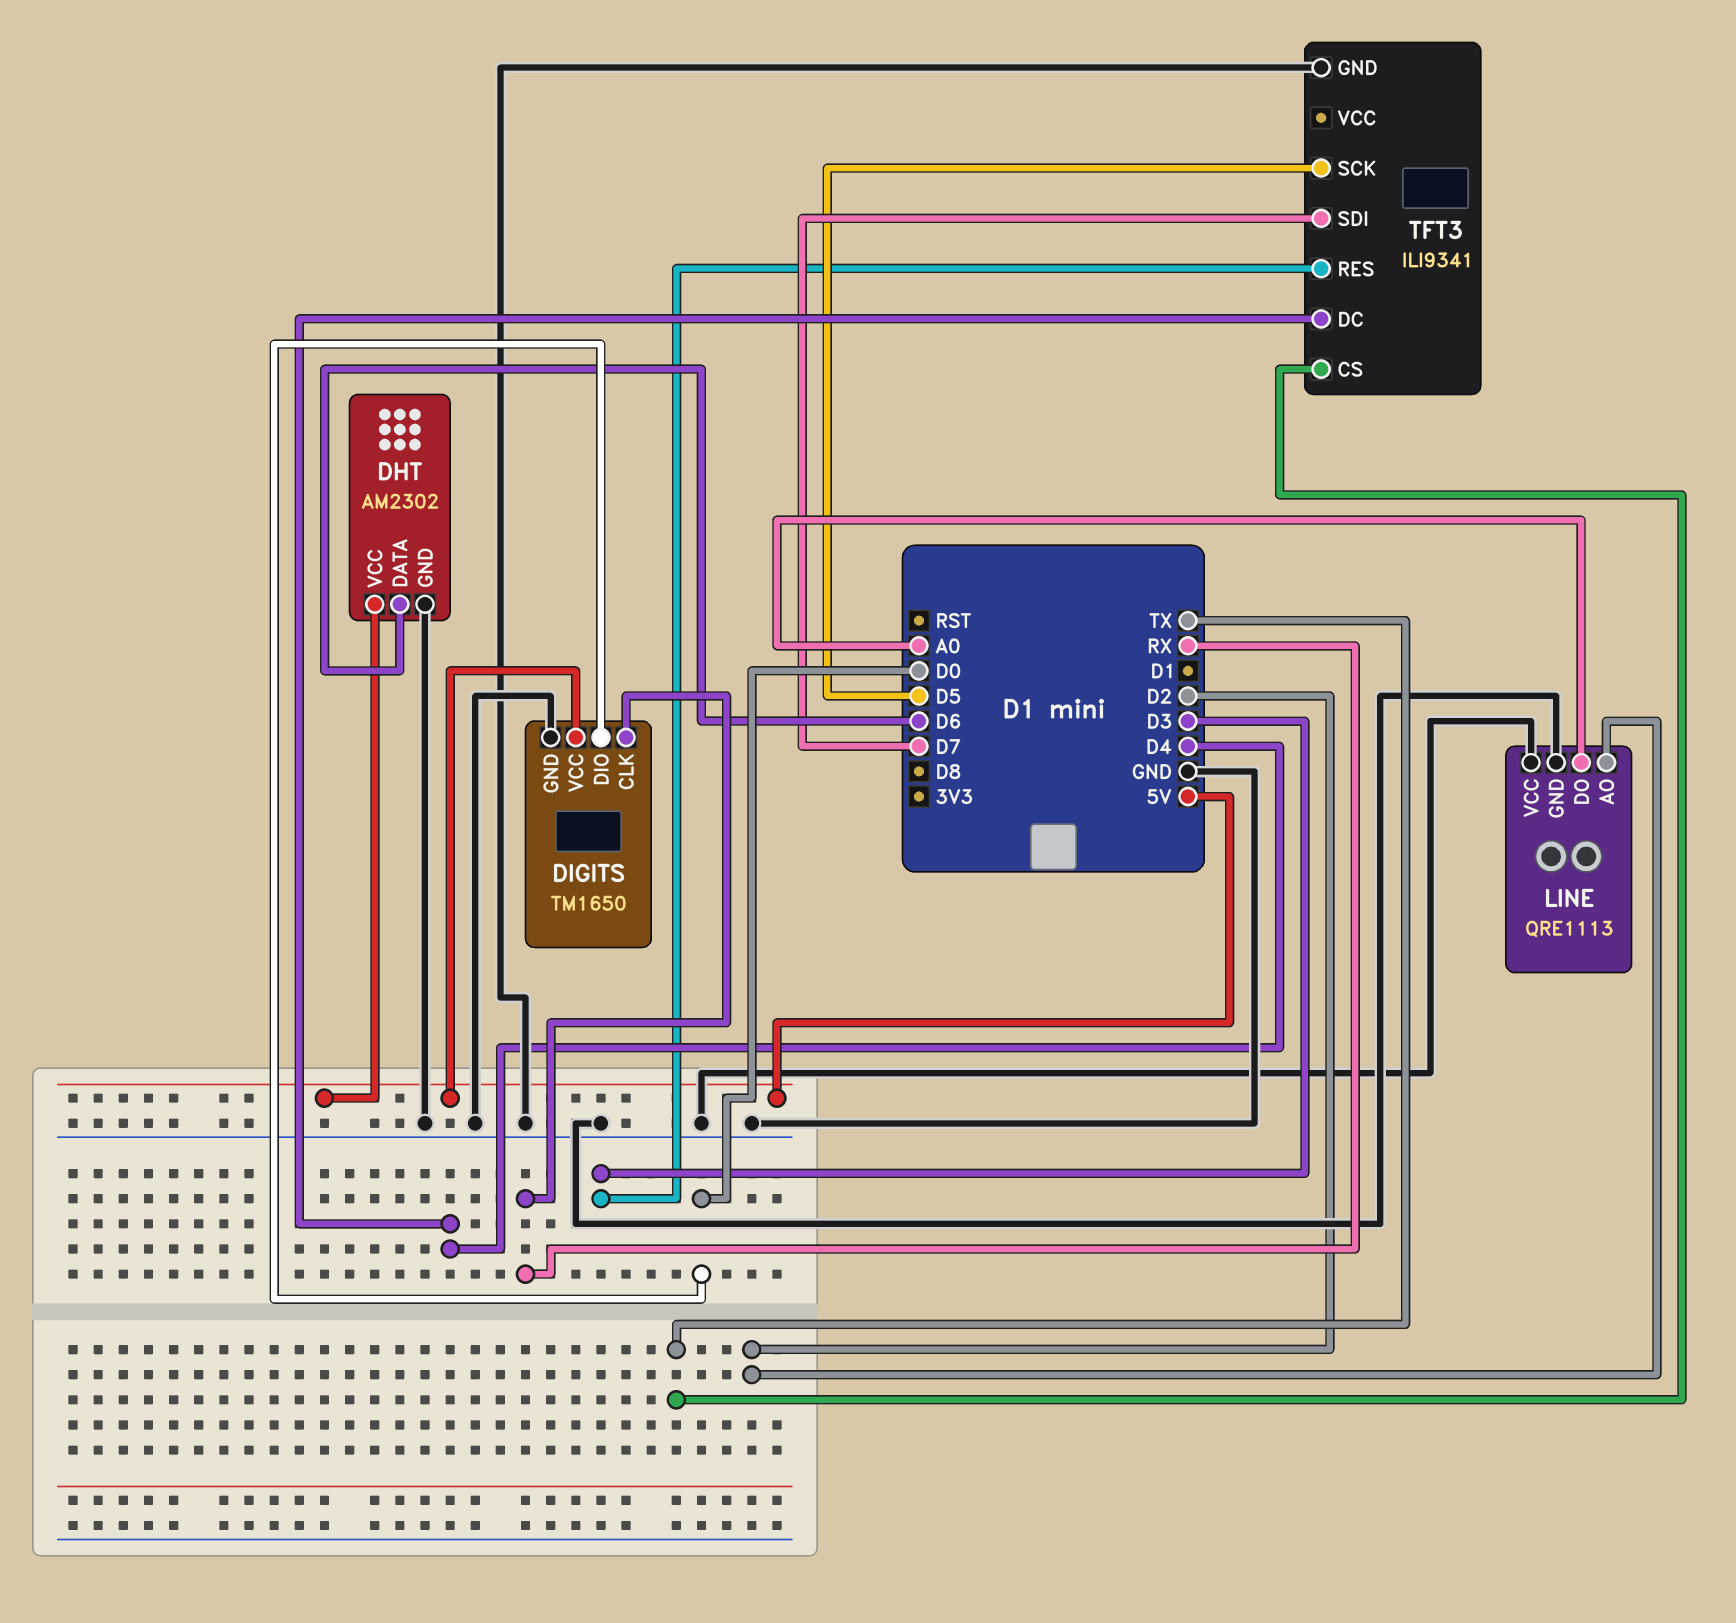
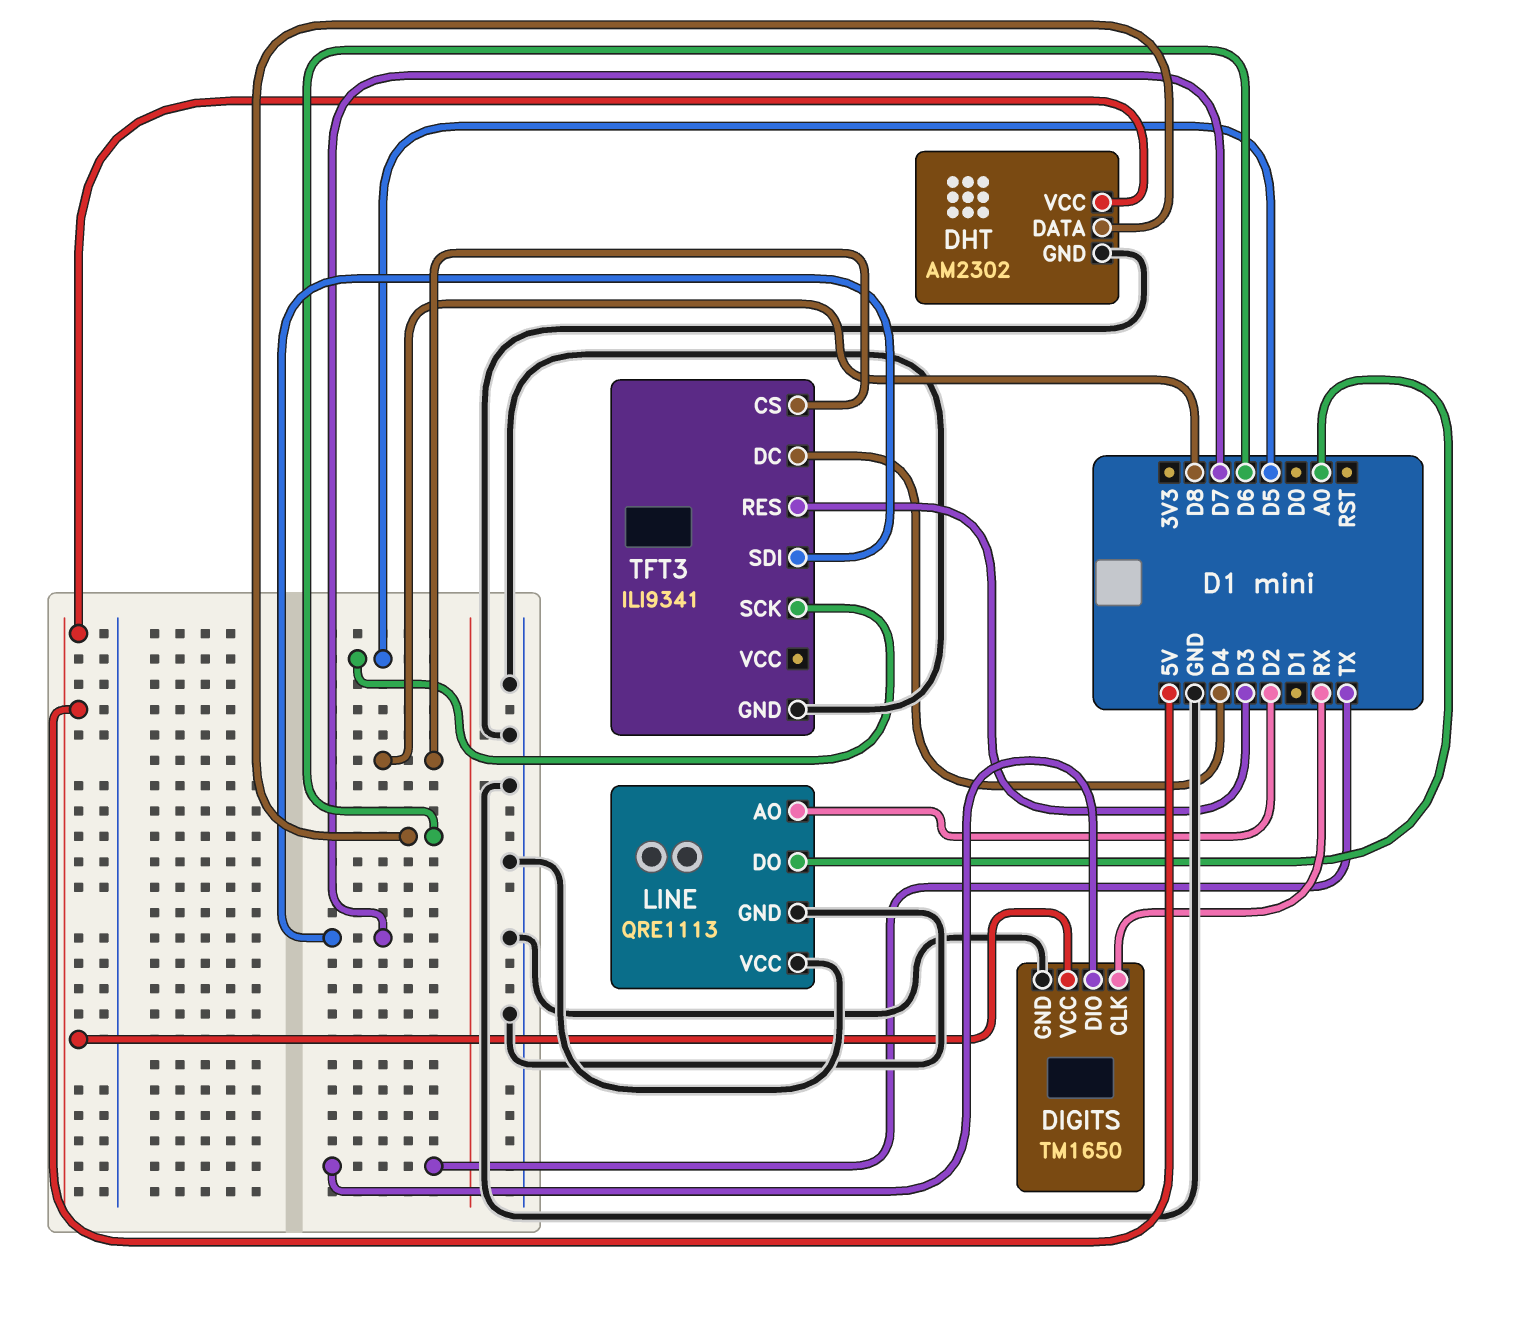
DIGITS pin DIO: D0 -> TX
TFT3 pin CS: TX -> D8

